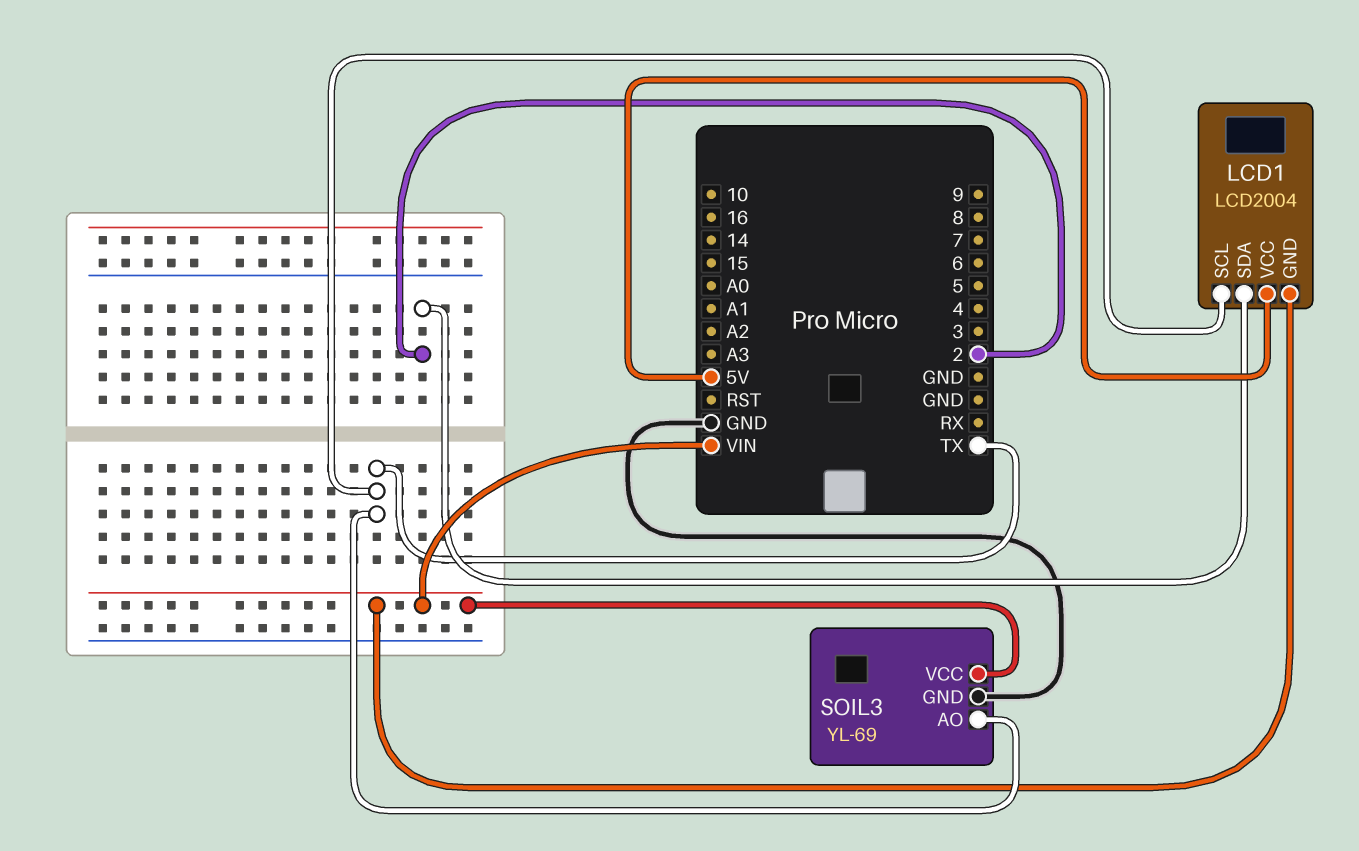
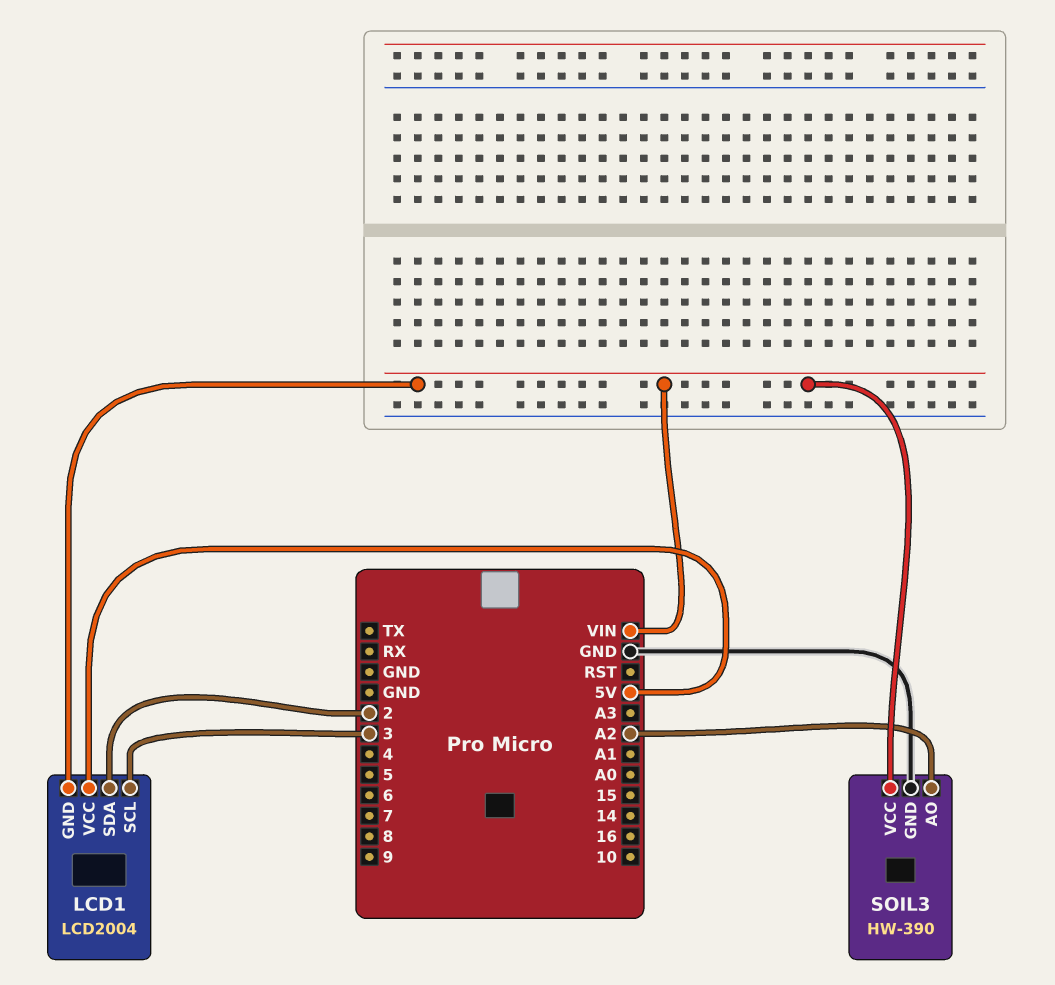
LCD1 pin SCL: TX -> 3
SOIL3: YL-69 -> HW-390
SOIL3 pin AO: TX -> A2

